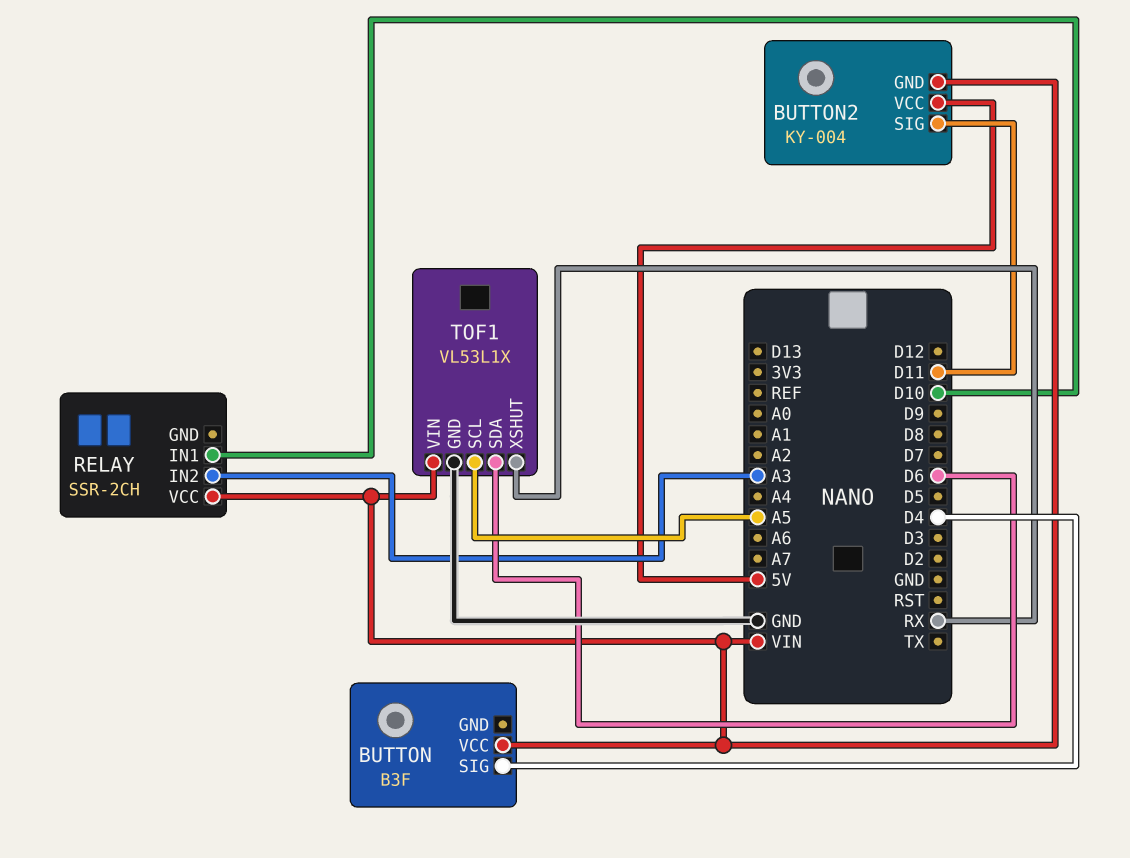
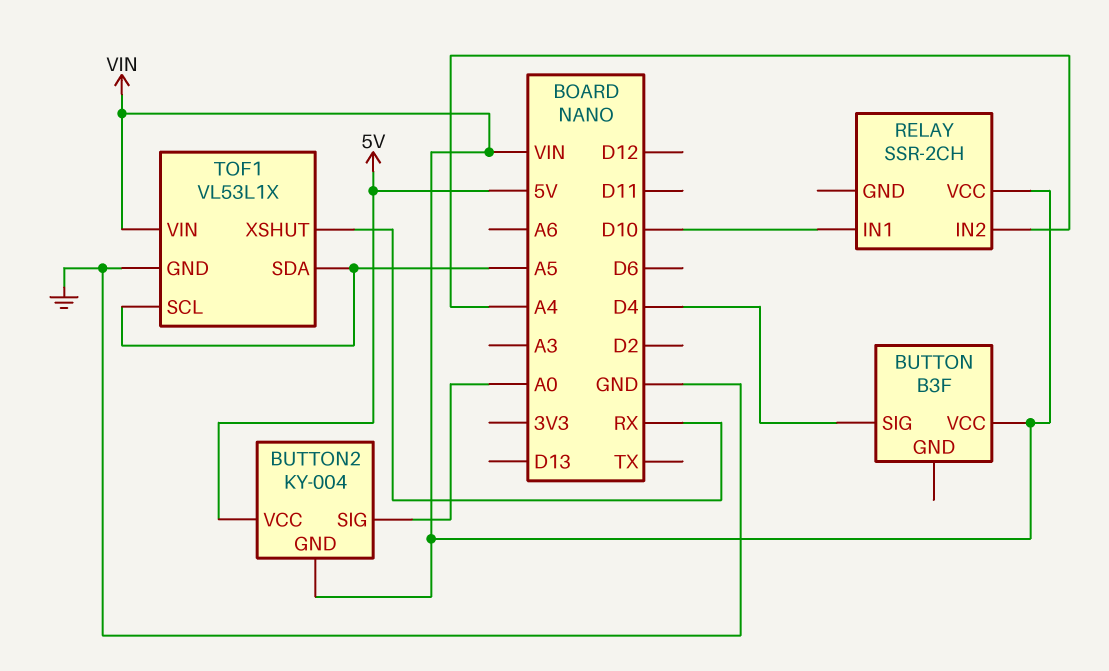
BUTTON2 pin SIG: D11 -> A0
RELAY pin IN2: A3 -> A4
TOF1 pin SDA: D6 -> A5

